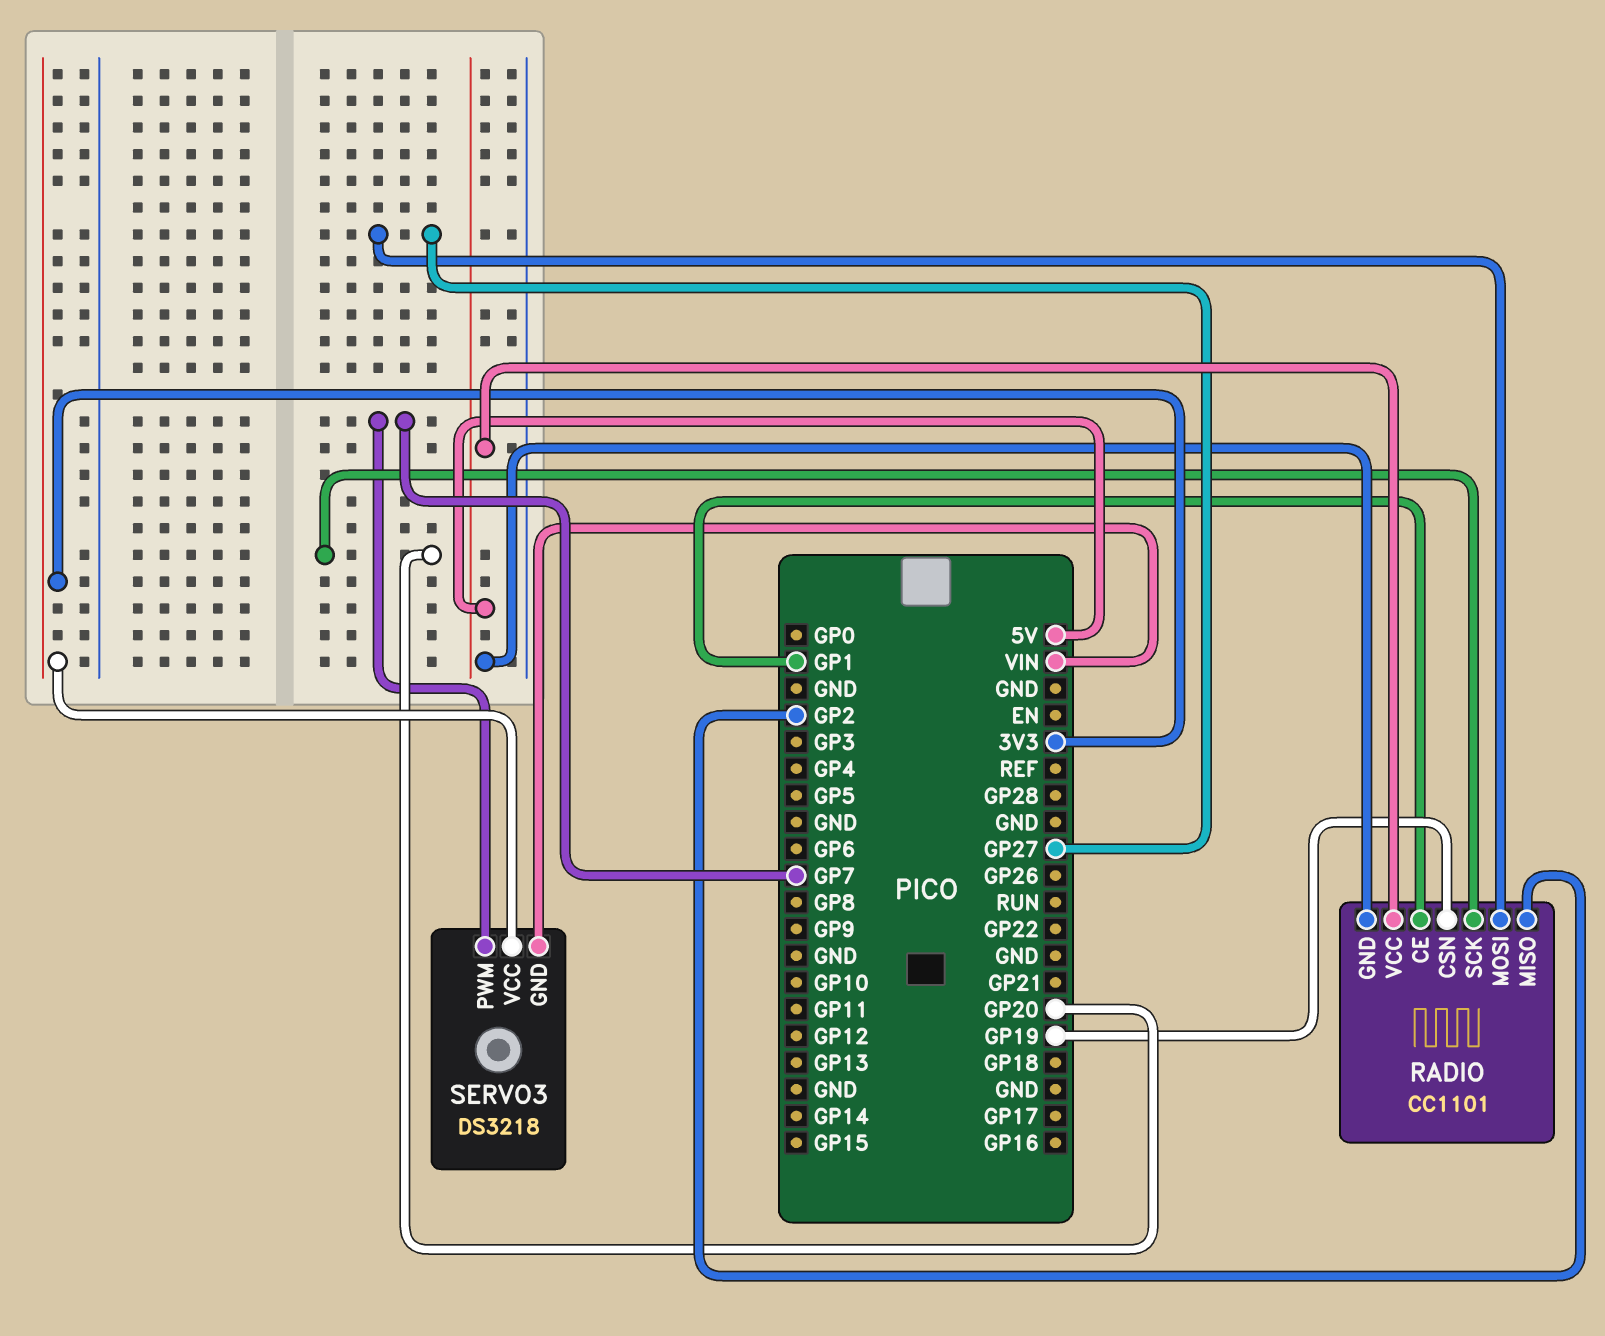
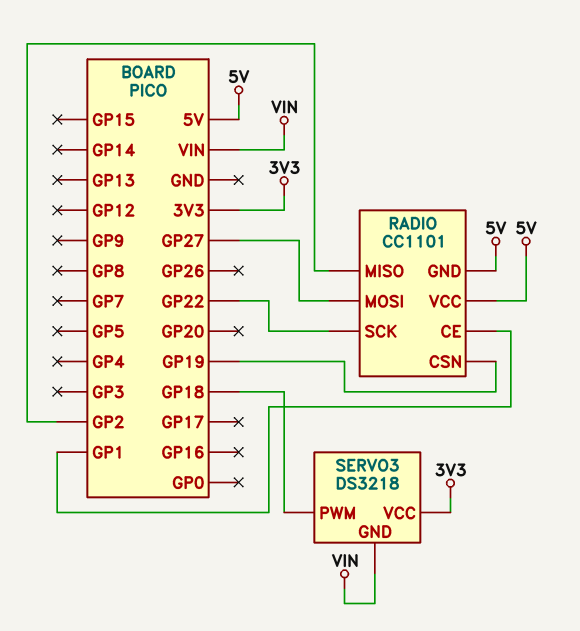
RADIO pin SCK: GP20 -> GP22
SERVO3 pin PWM: GP7 -> GP18

